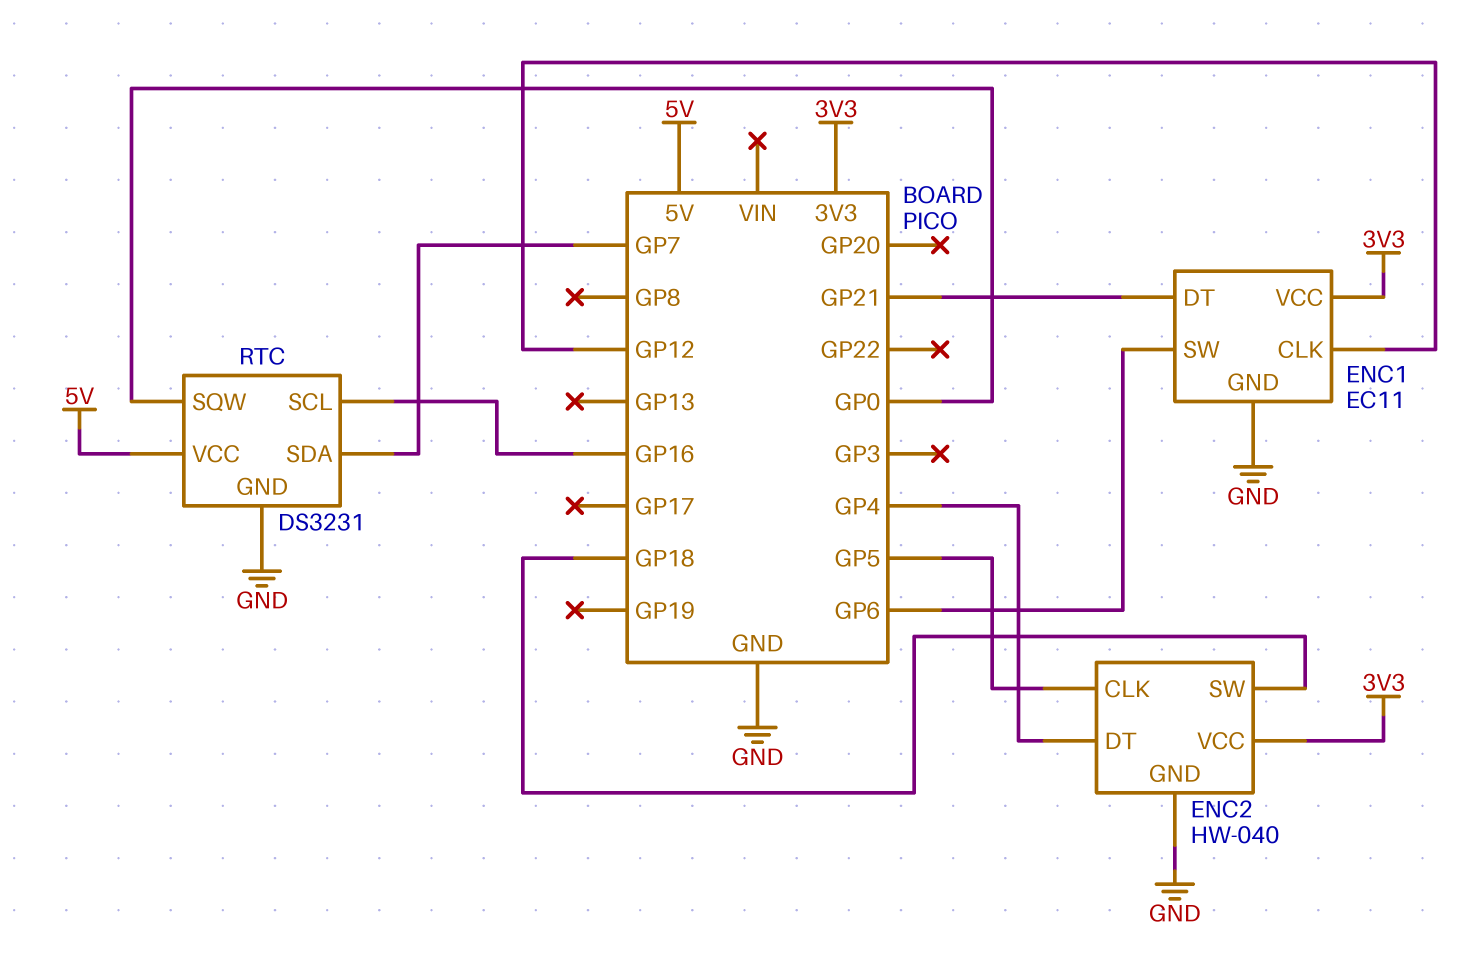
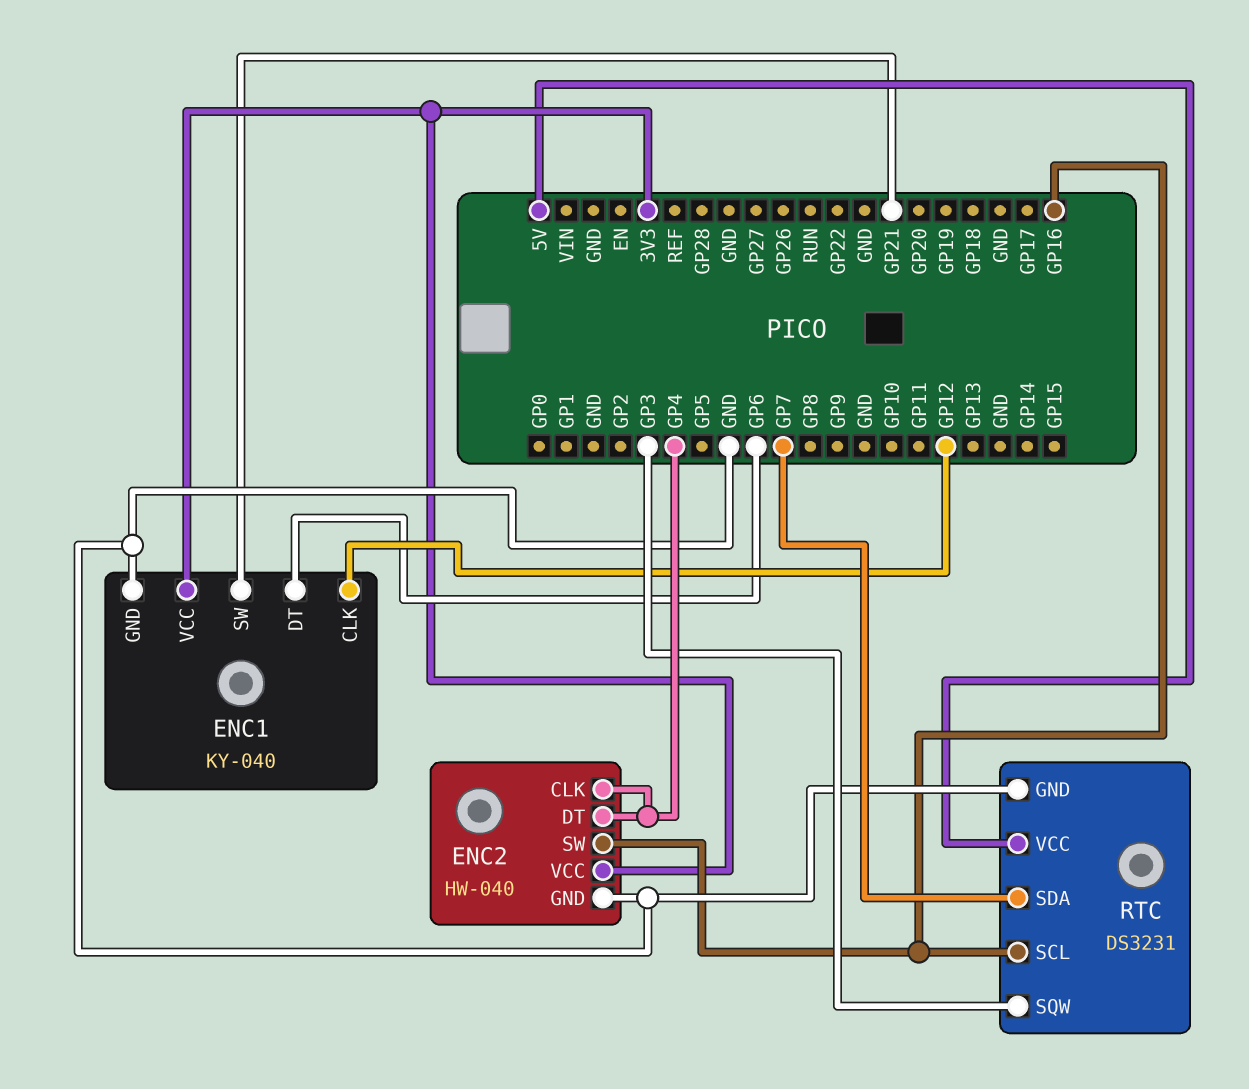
ENC1: EC11 -> KY-040
ENC1 pin DT: GP21 -> GP6
ENC1 pin SW: GP6 -> GP21
ENC2 pin CLK: GP5 -> GP4
ENC2 pin SW: GP18 -> GP16
RTC pin SQW: GP0 -> GP3

